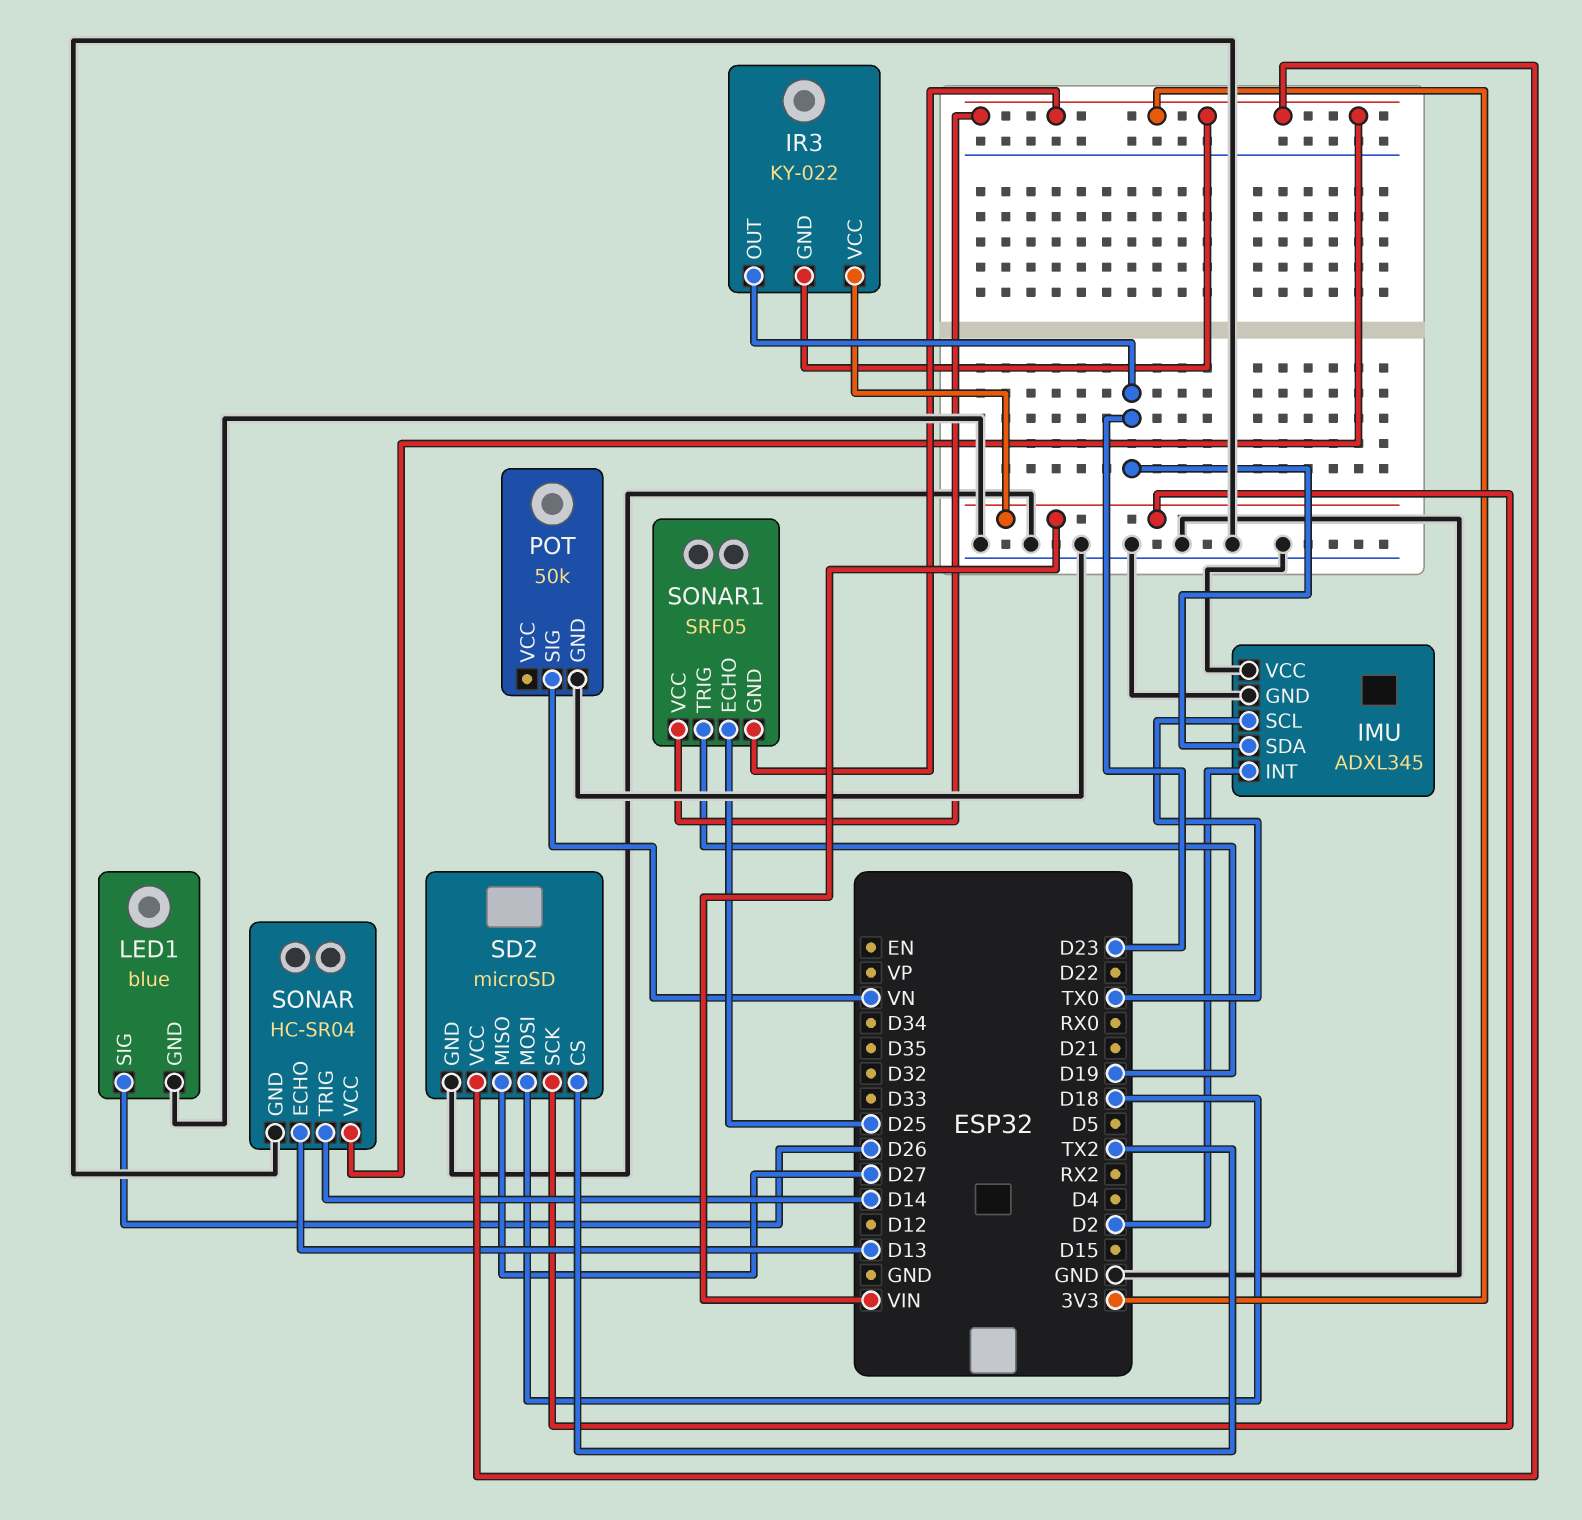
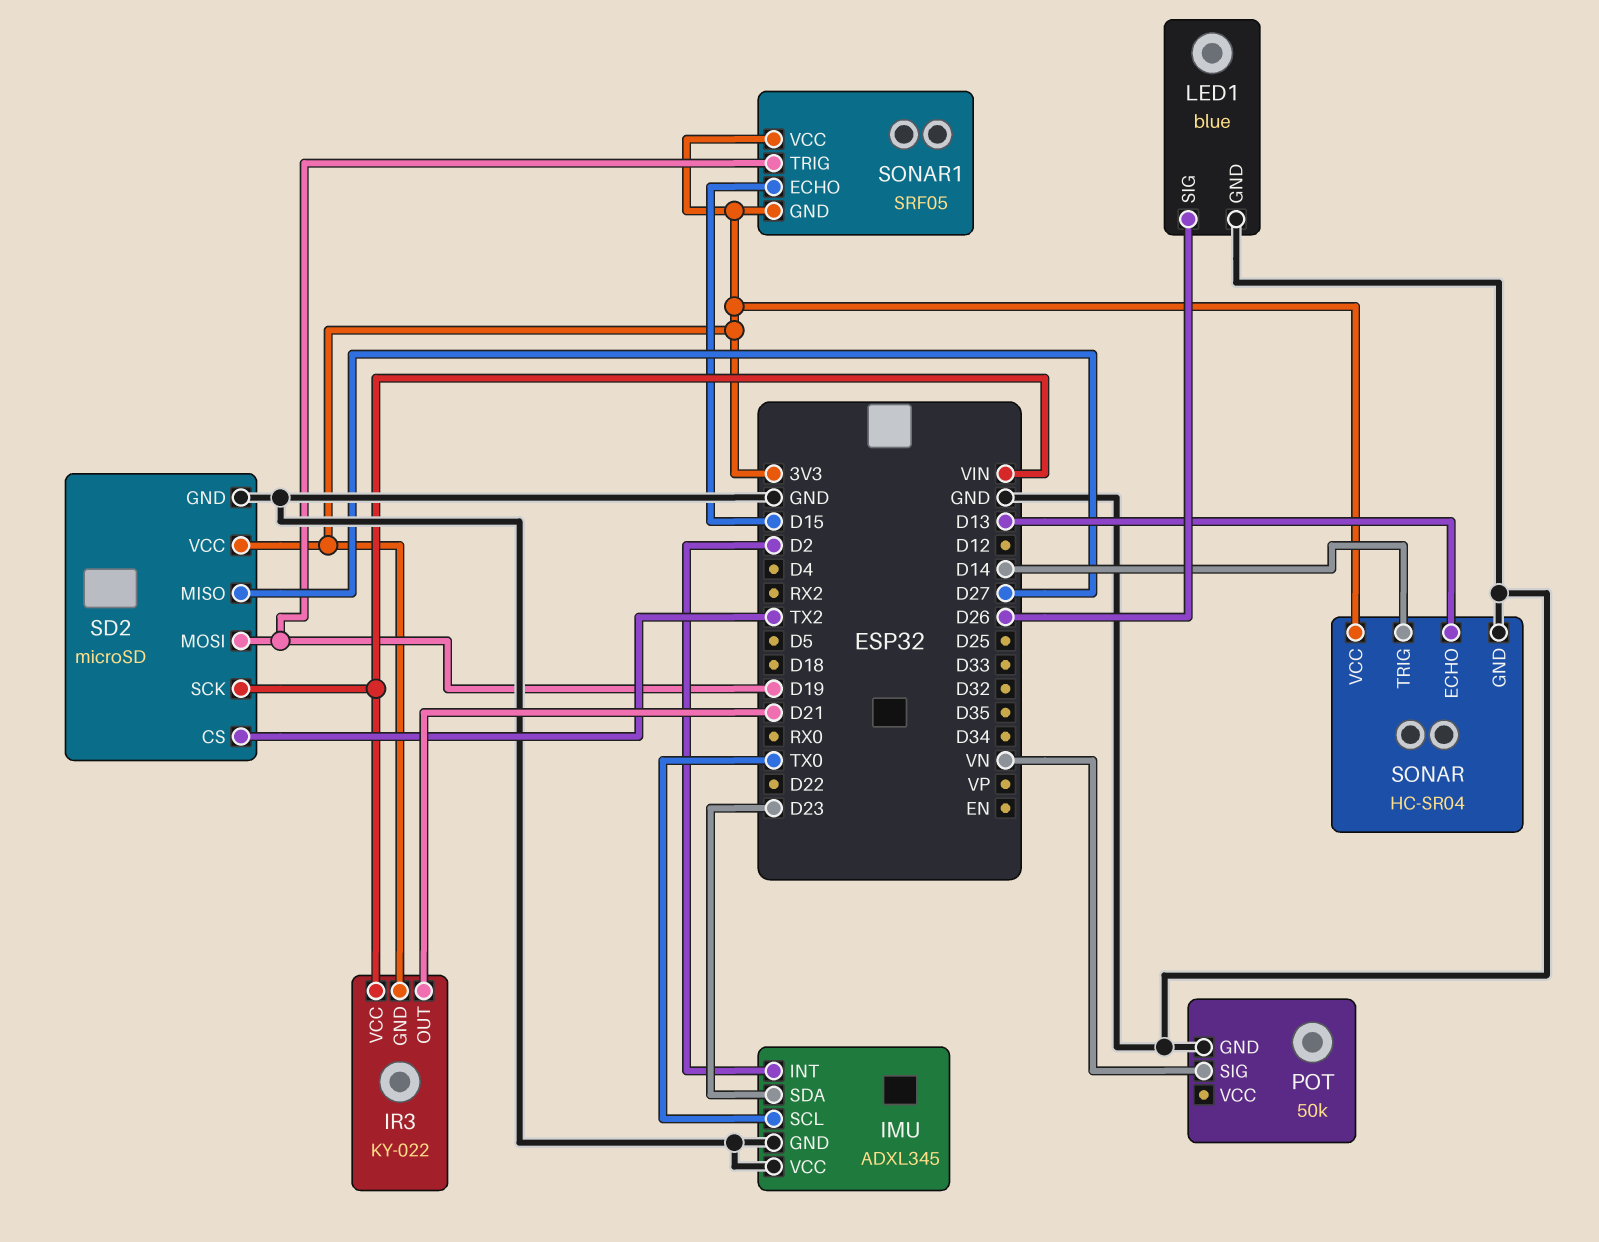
IR3 pin OUT: D23 -> D21
SD2 pin MOSI: D18 -> D19
SONAR1 pin ECHO: D25 -> D15

